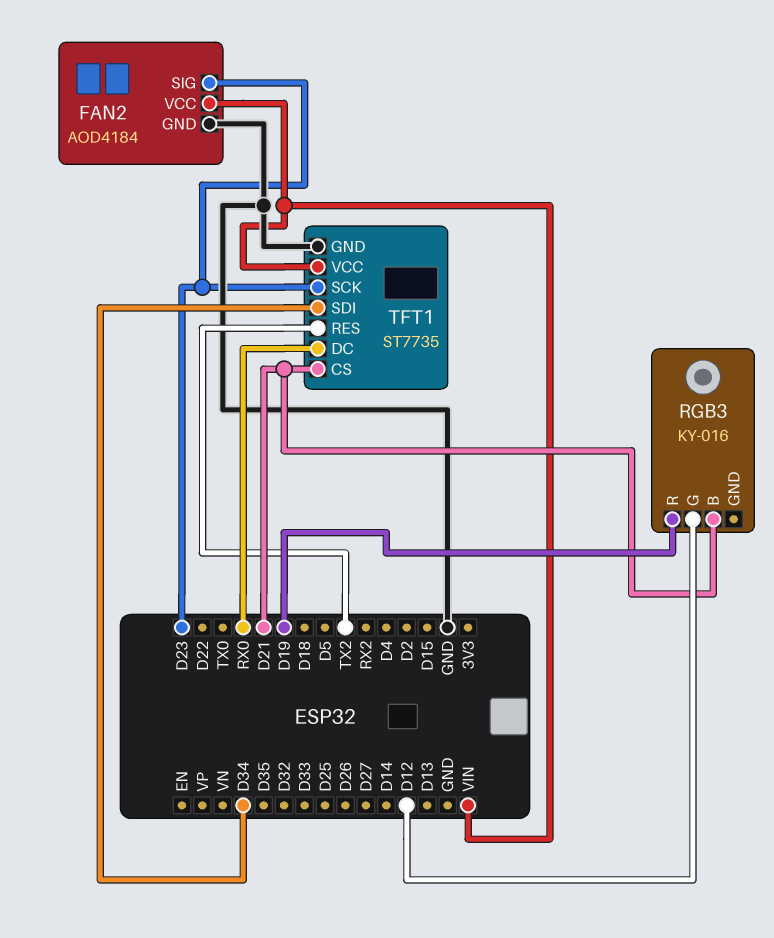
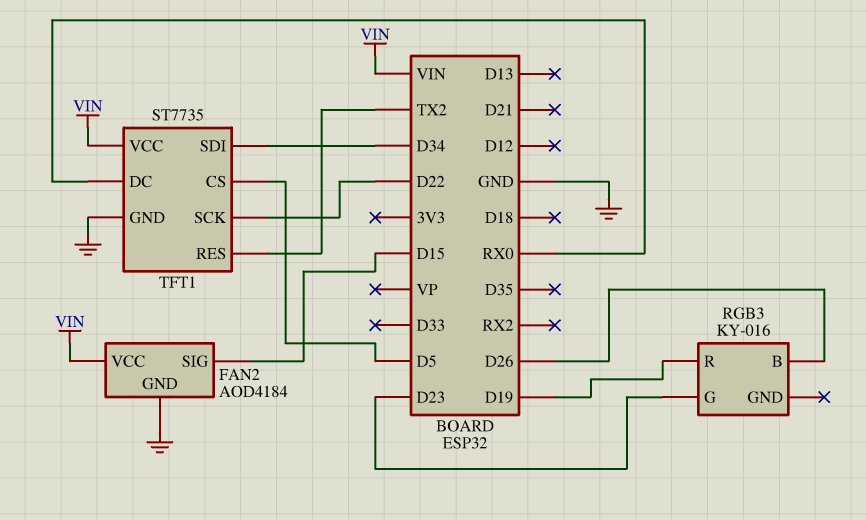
FAN2 pin SIG: D23 -> D15
RGB3 pin B: D21 -> D26
RGB3 pin G: D12 -> D23
TFT1 pin CS: D21 -> D5
TFT1 pin SCK: D23 -> D22

